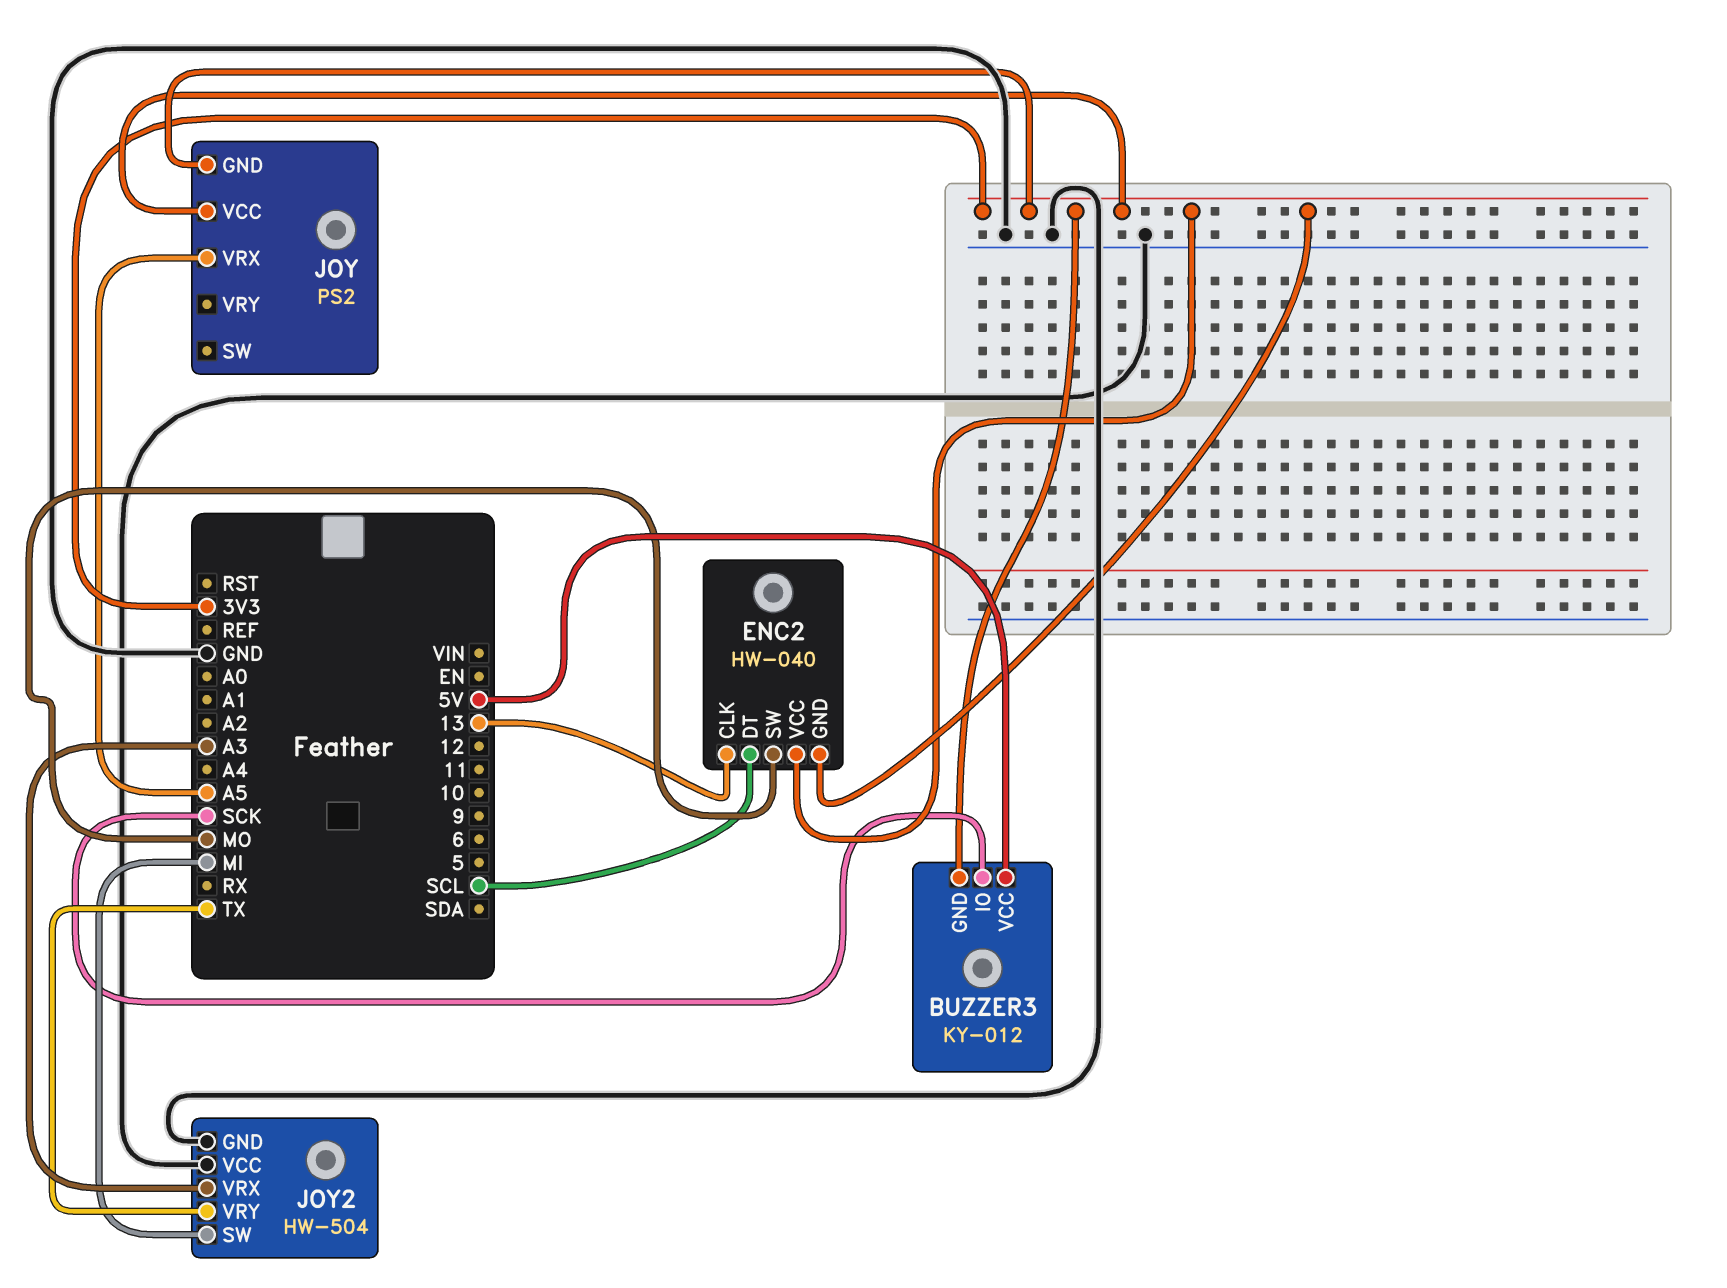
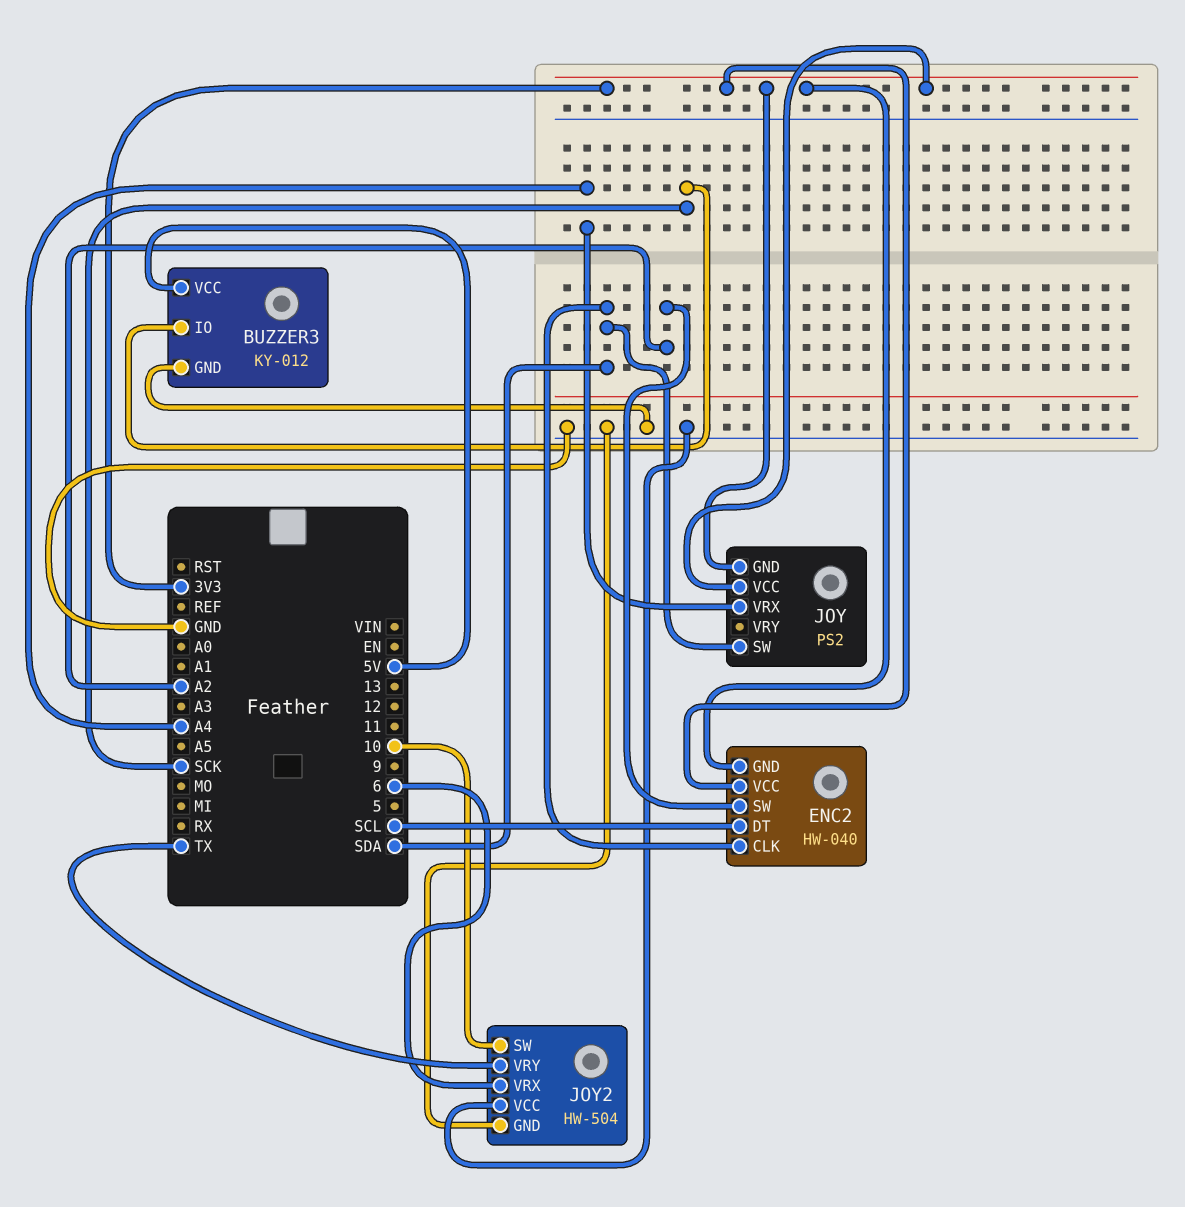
BUZZER3 pin GND: 3V3 -> GND
ENC2 pin CLK: 13 -> SDA
ENC2 pin SW: MO -> A2
JOY pin SW: none -> SDA
JOY pin VRX: A5 -> A4
JOY2 pin SW: MI -> 10
JOY2 pin VRX: A3 -> 6

